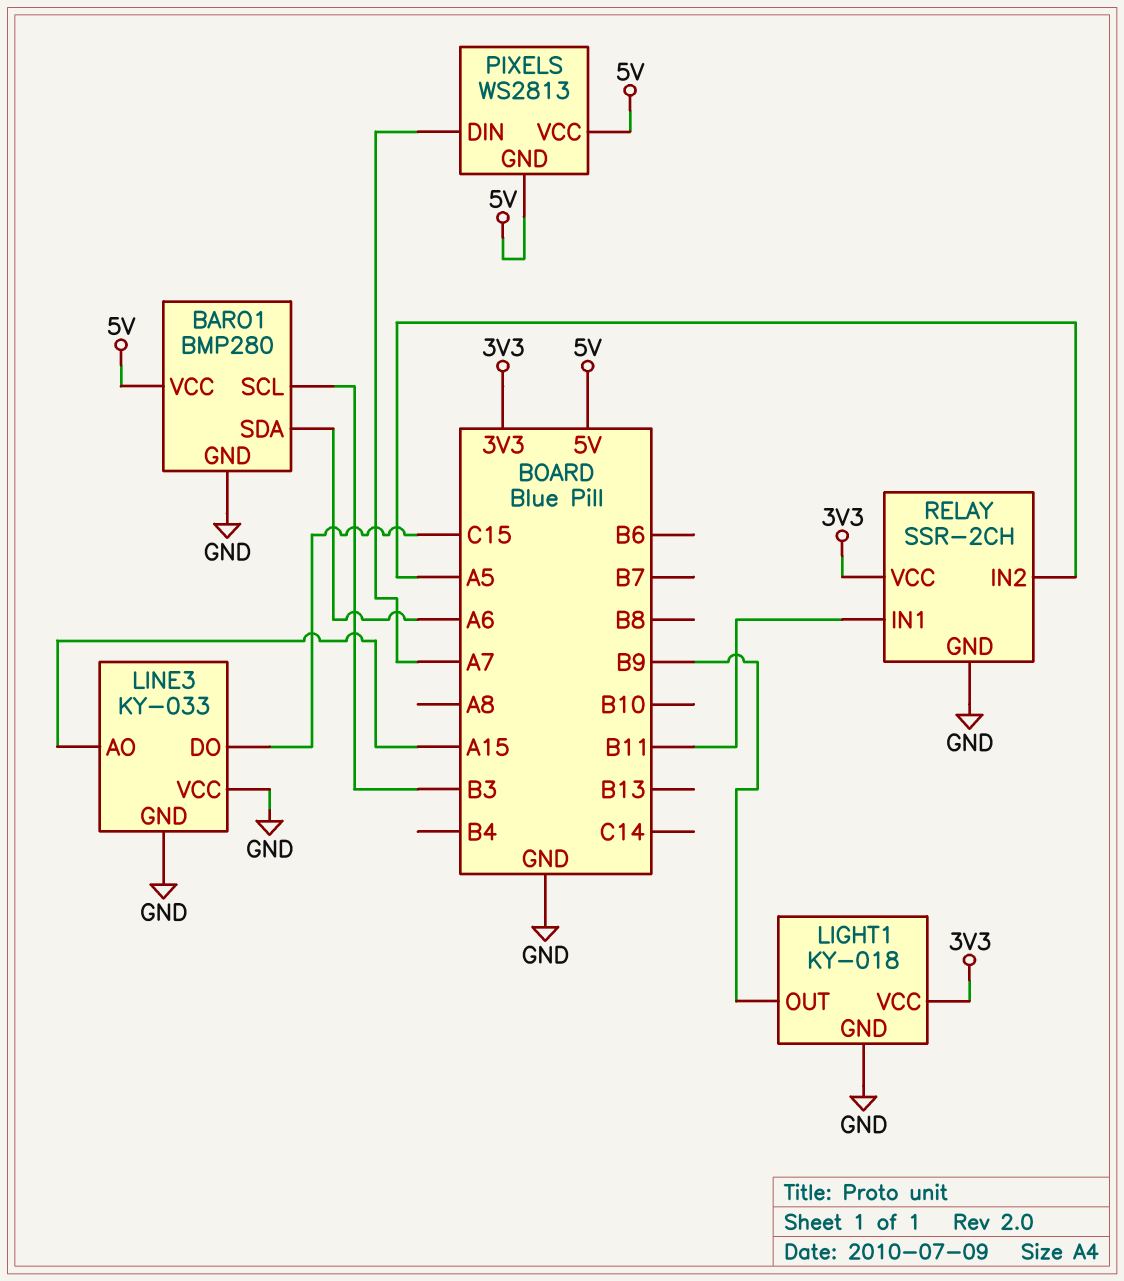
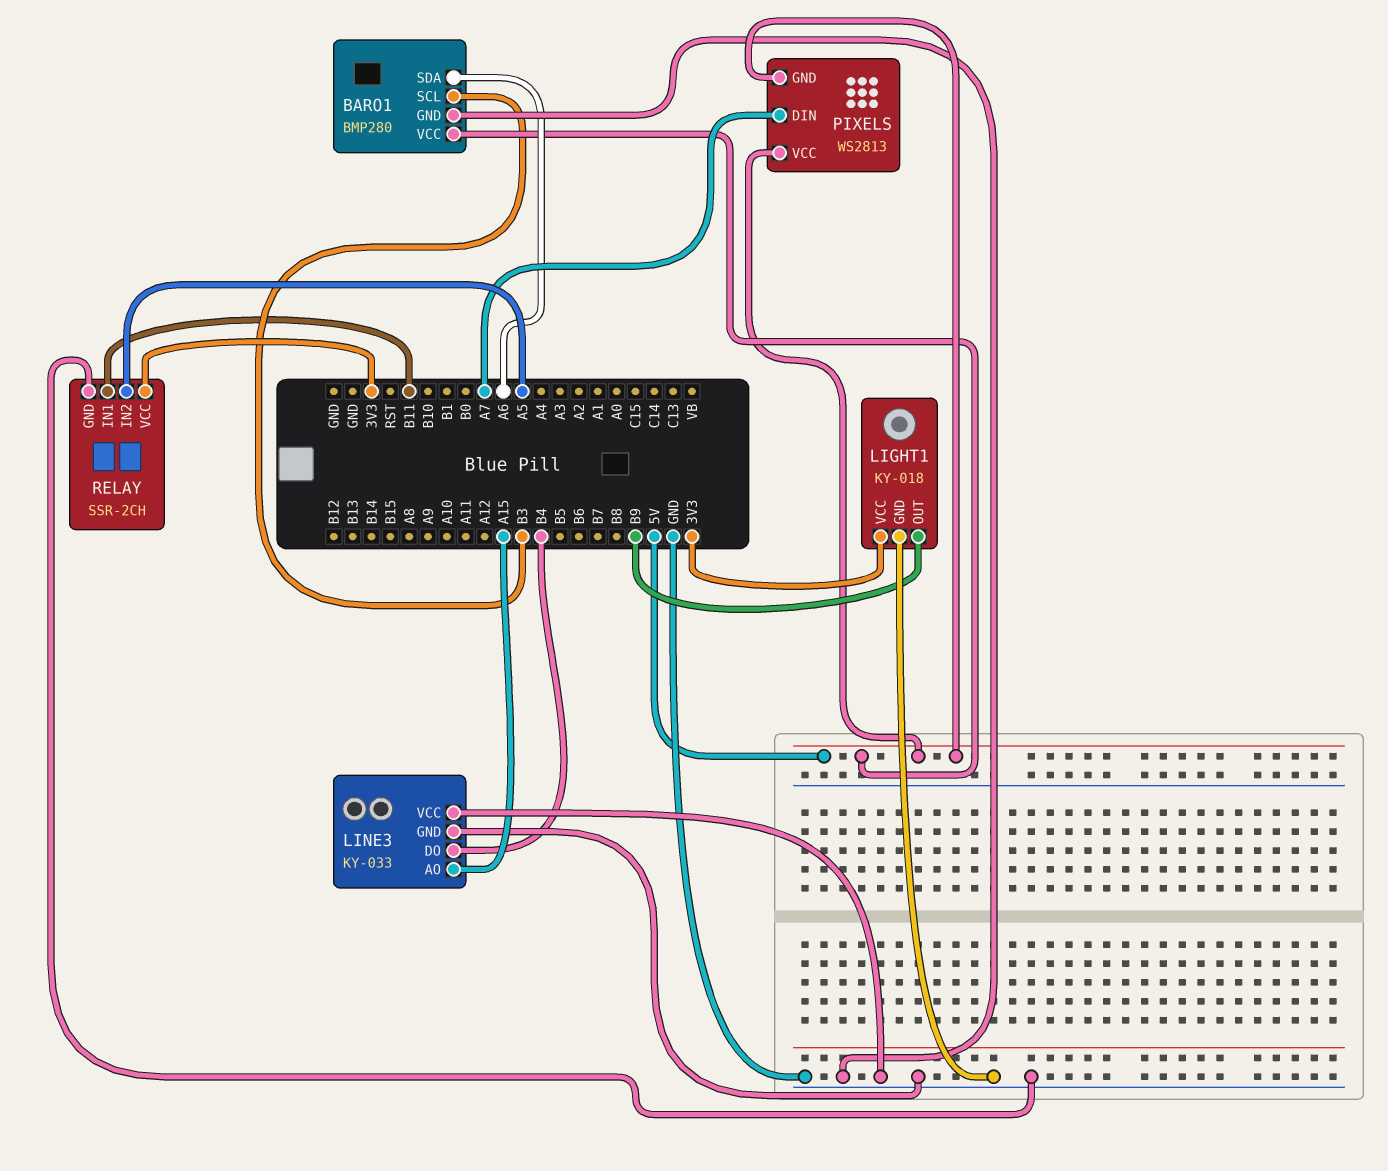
LINE3 pin DO: C15 -> B4

